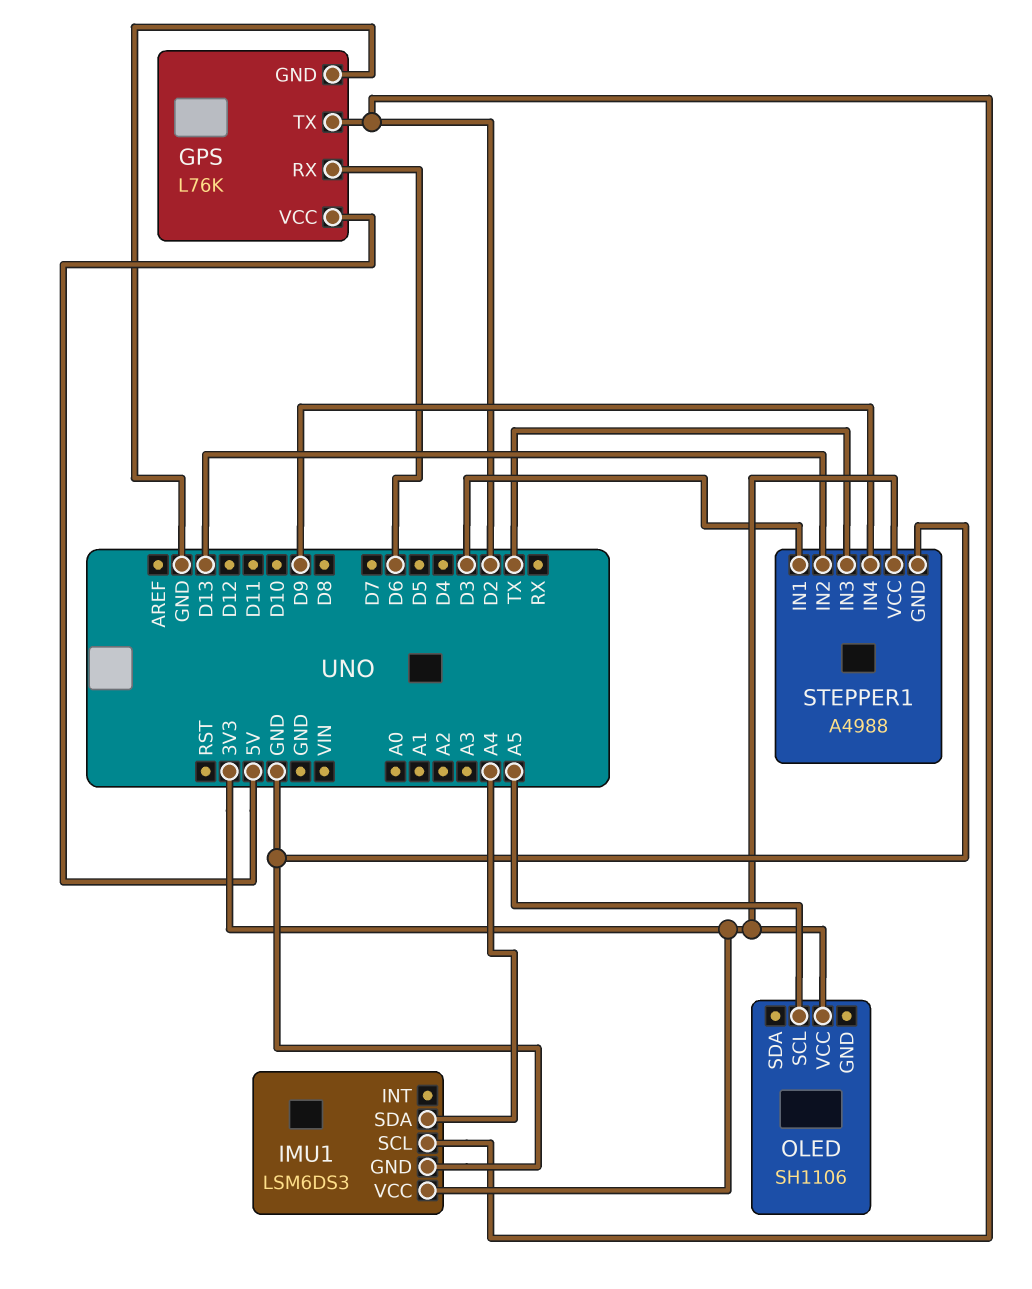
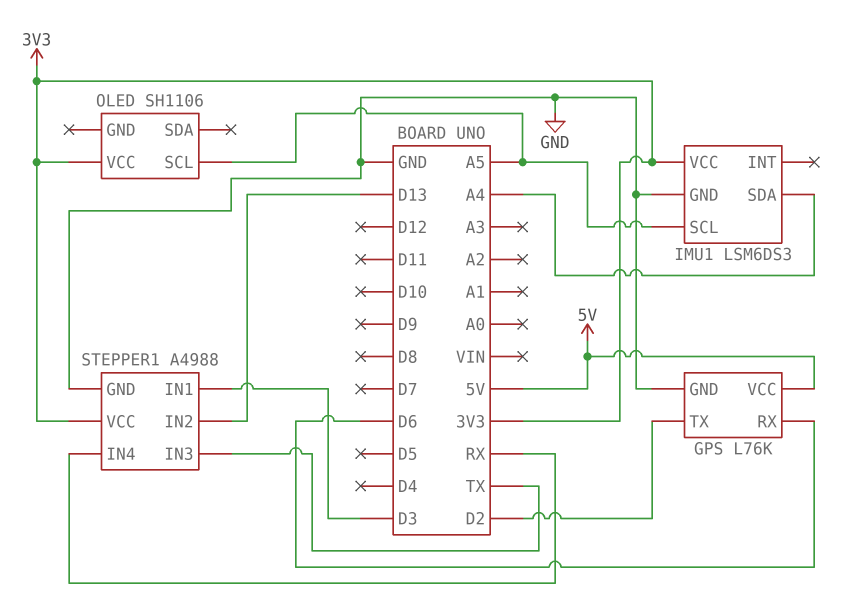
IMU1 pin SCL: D2 -> A5
STEPPER1 pin IN4: D9 -> RX

